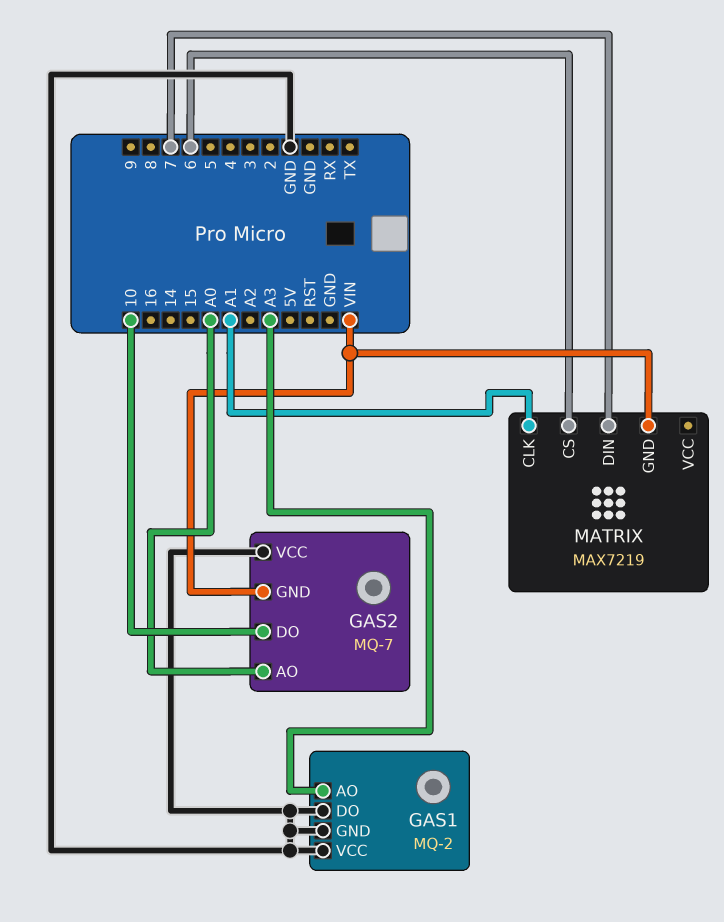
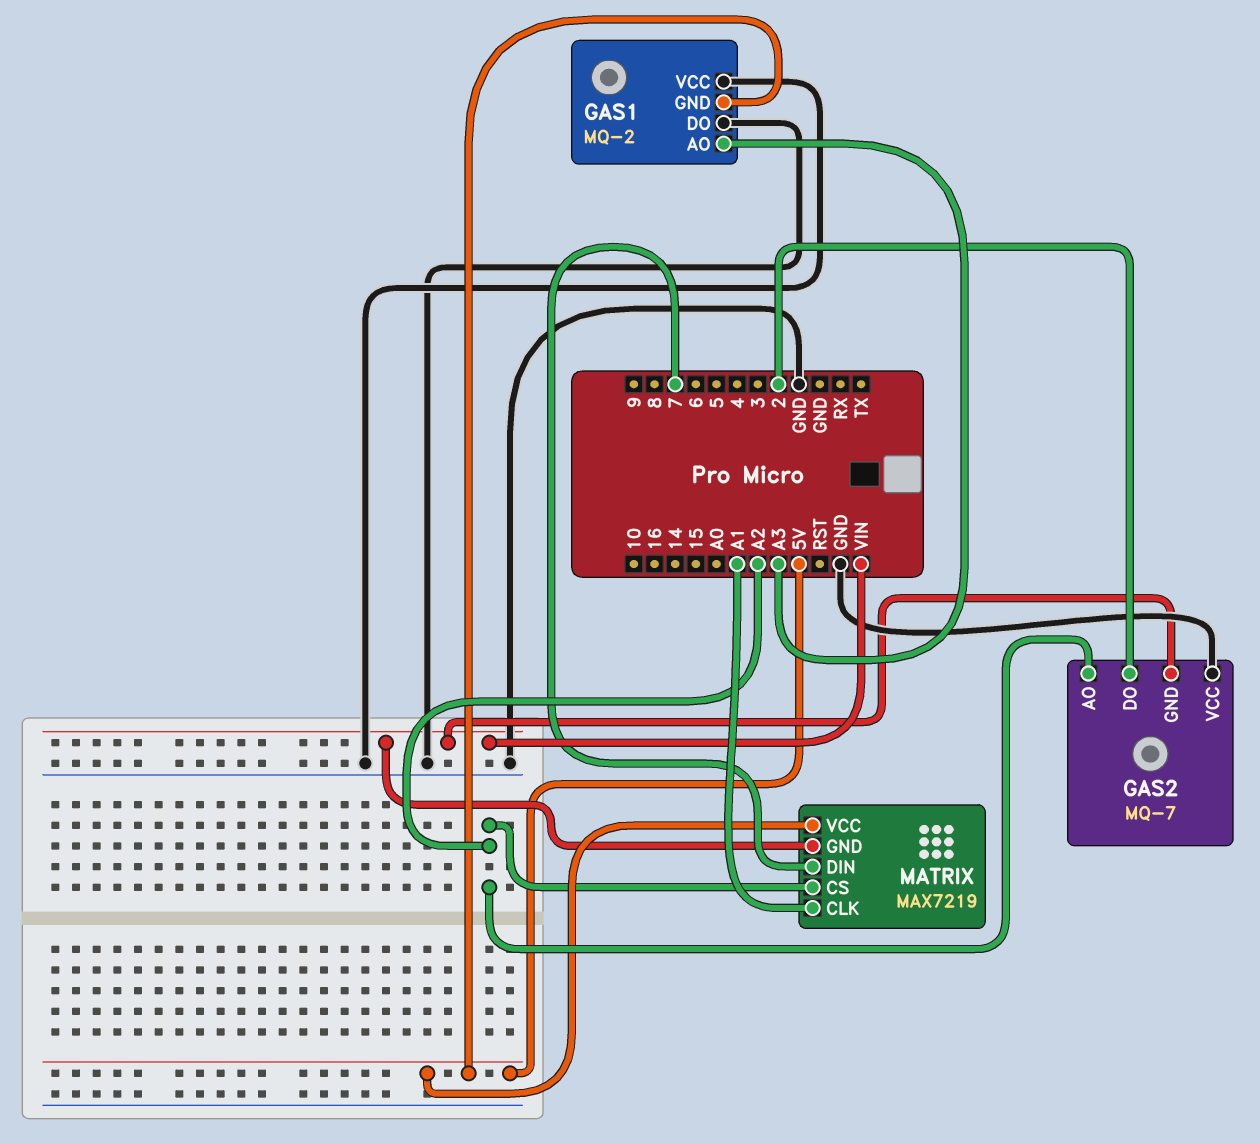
GAS1 pin GND: GND -> 5V
GAS2 pin AO: A0 -> A2
GAS2 pin DO: 10 -> 2
MATRIX pin CS: 6 -> A2
MATRIX pin VCC: none -> 5V

